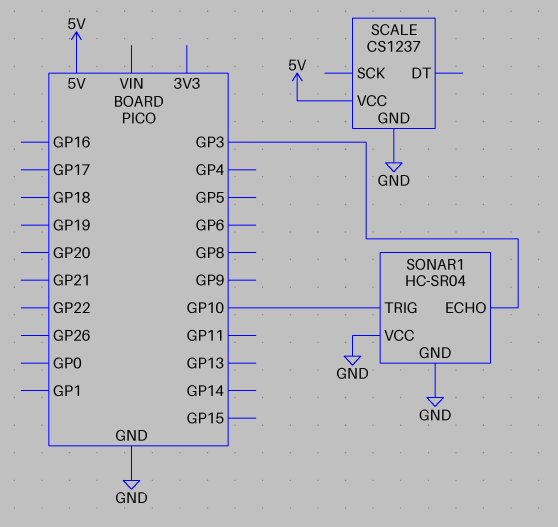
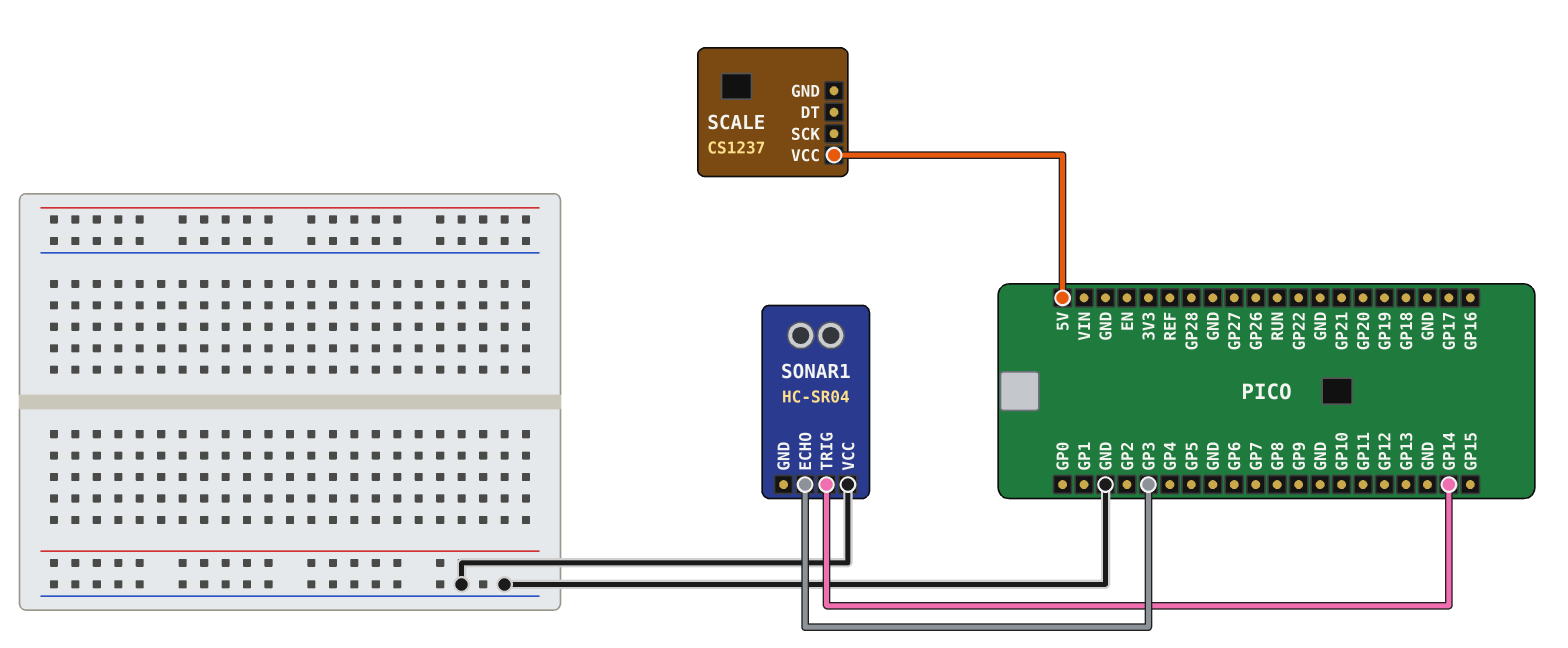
SCALE pin GND: GND -> none
SONAR1 pin GND: GND -> none
SONAR1 pin TRIG: GP10 -> GP14

